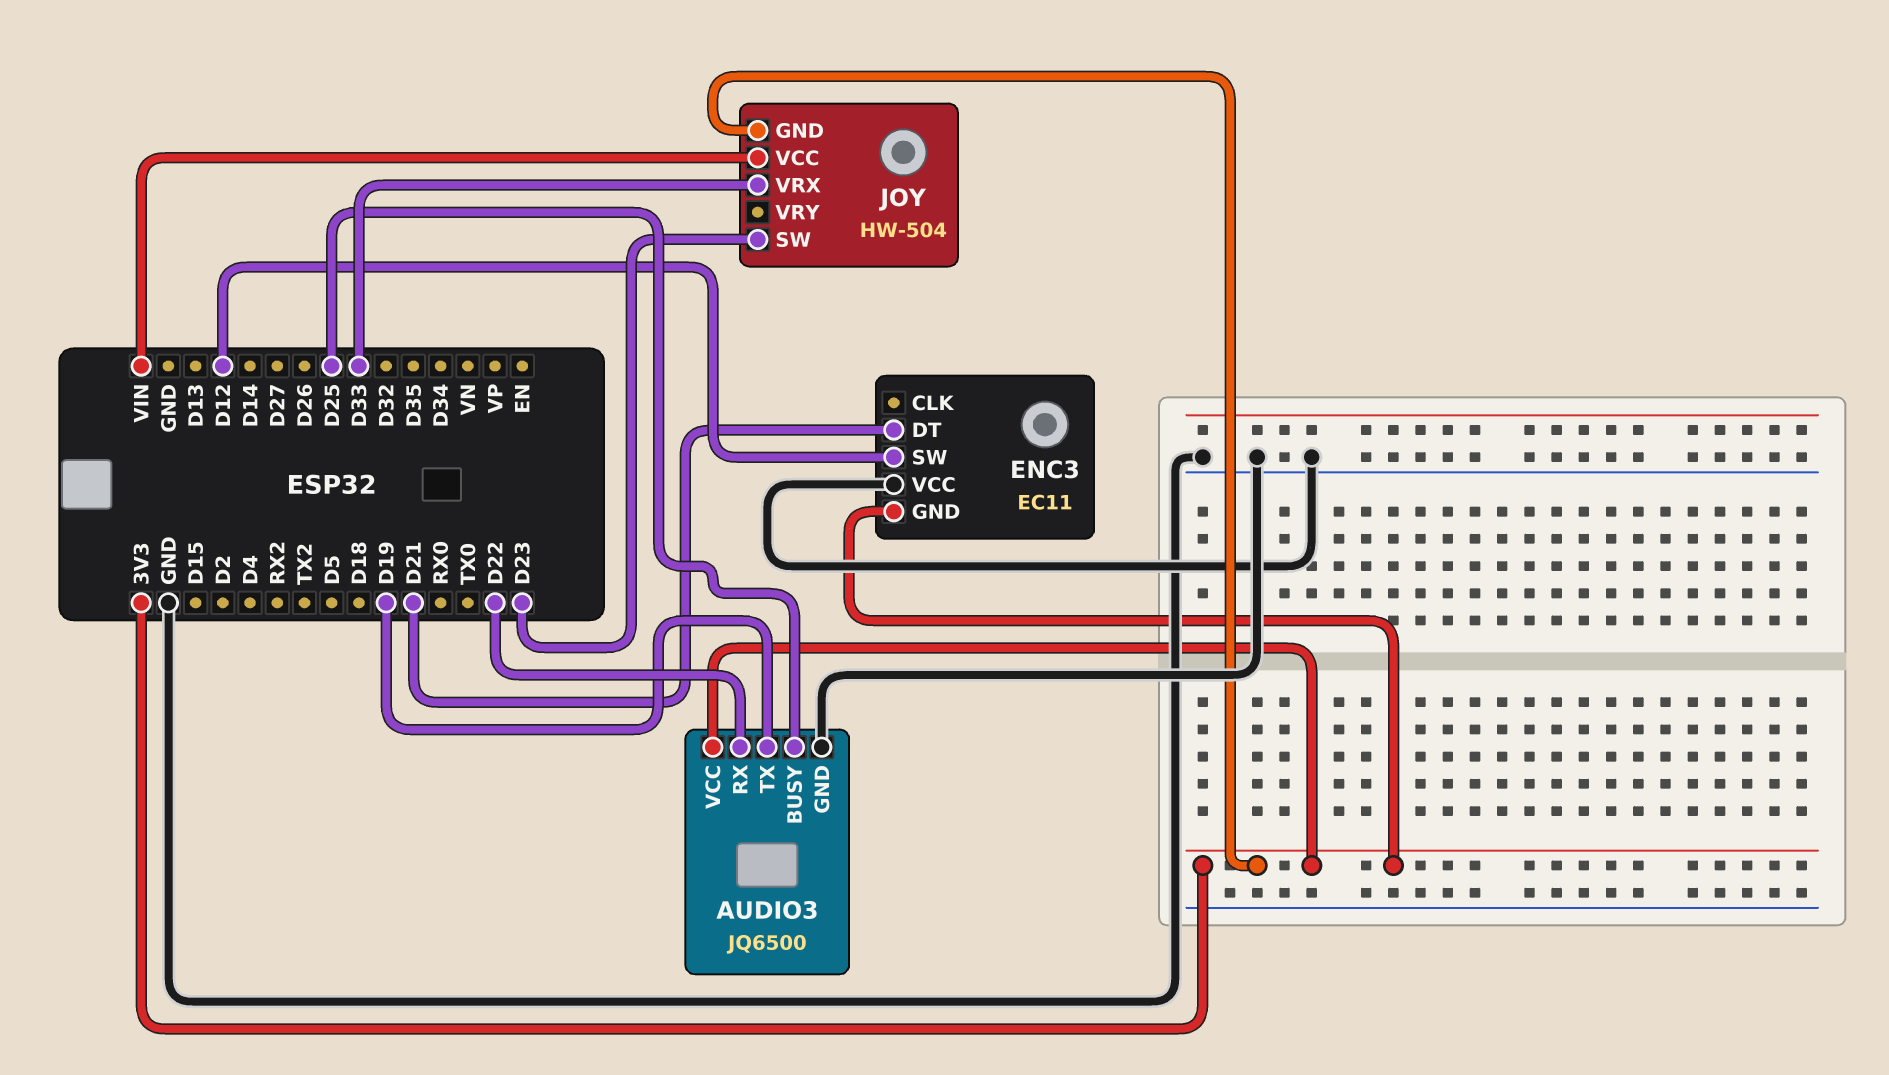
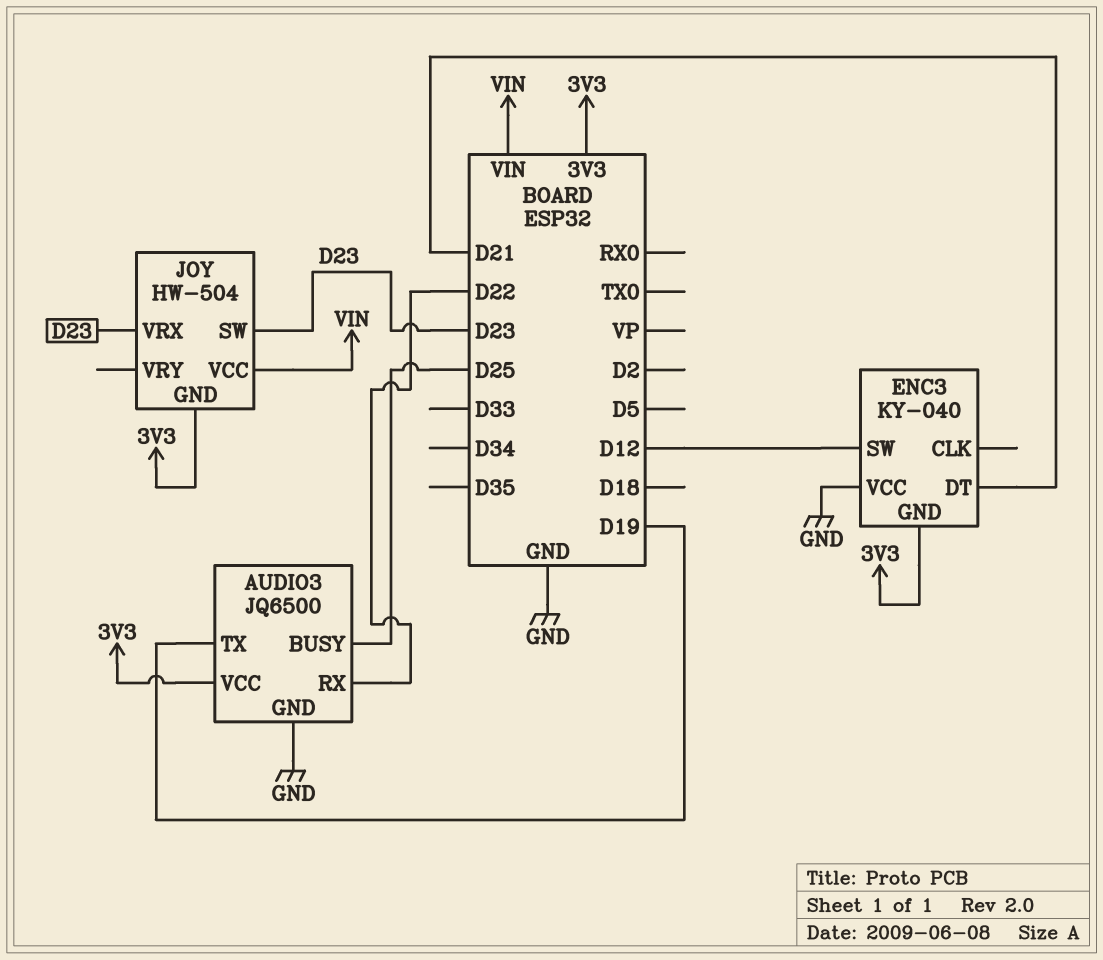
ENC3: EC11 -> KY-040
JOY pin VRX: D33 -> D23

